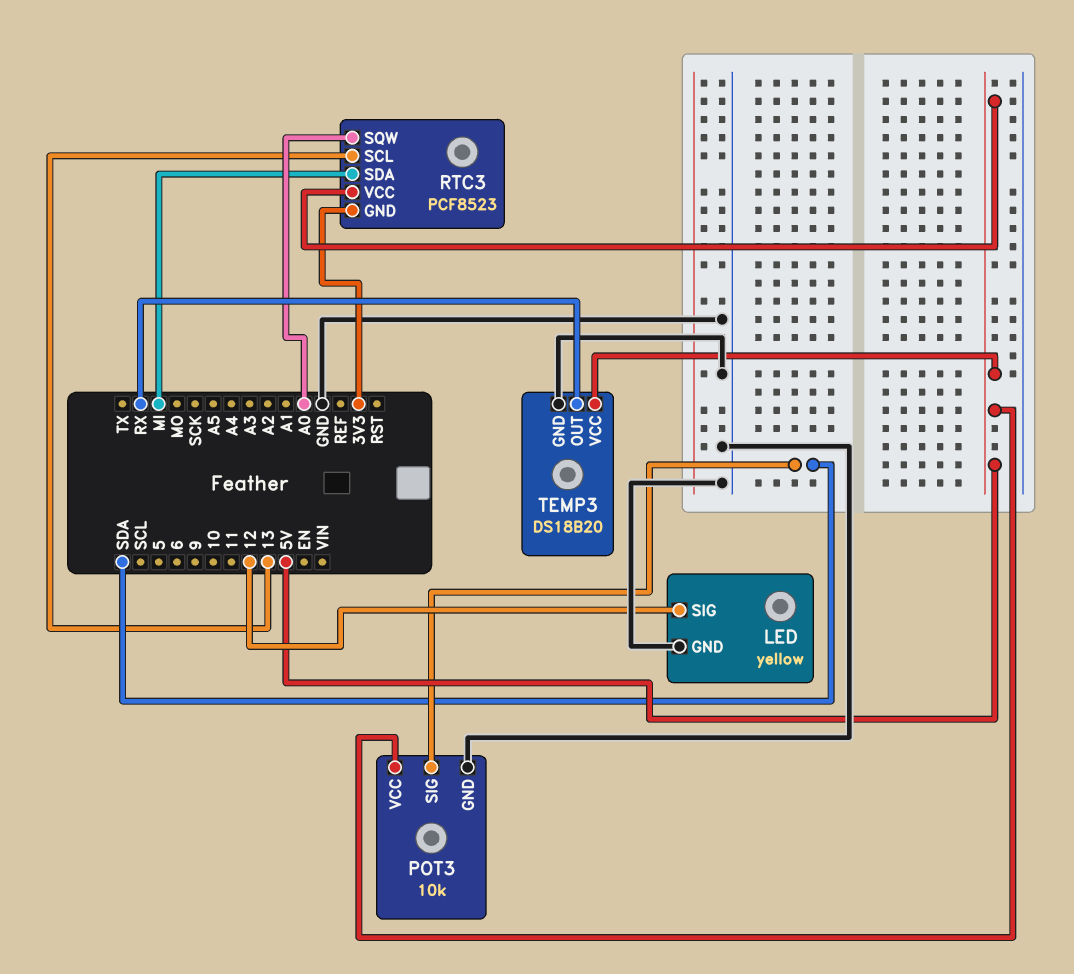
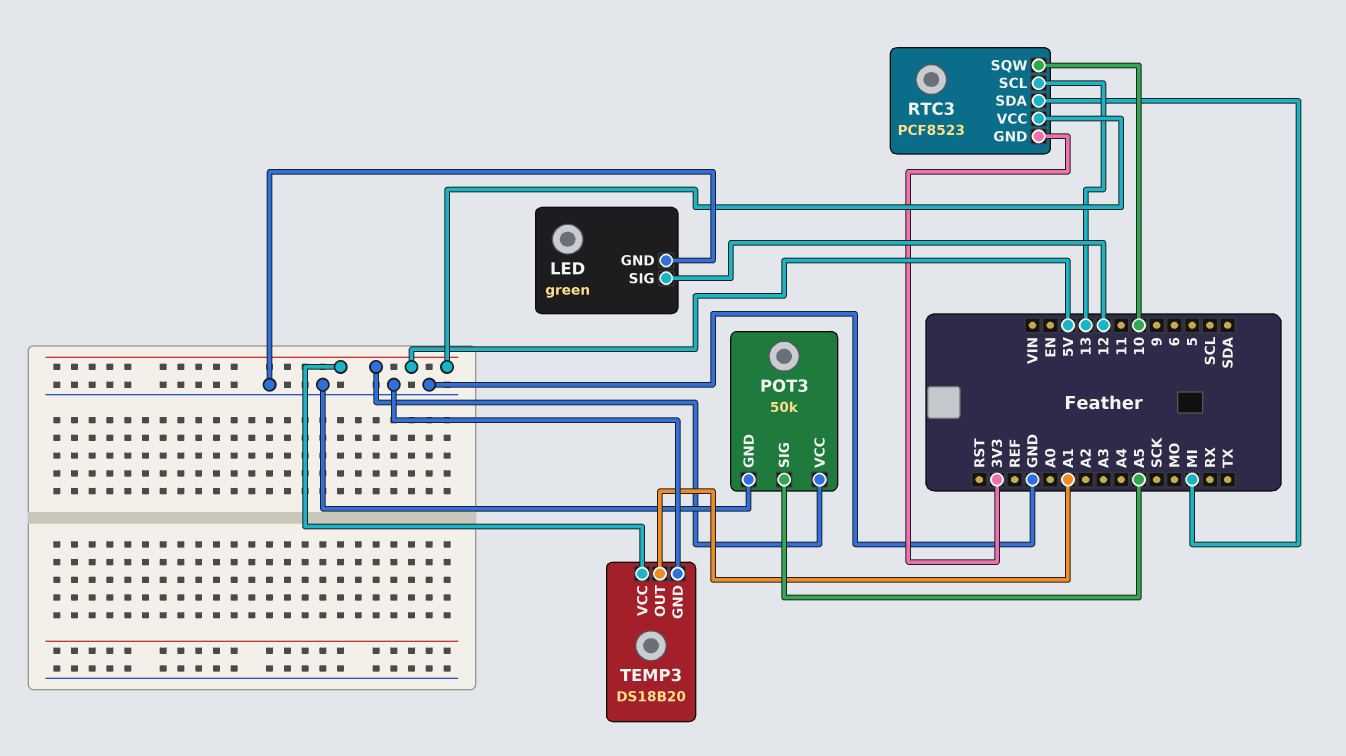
LED: yellow -> green
POT3: 10k -> 50k
POT3 pin SIG: SDA -> A5
RTC3 pin SQW: A0 -> 10
TEMP3 pin OUT: RX -> A1

